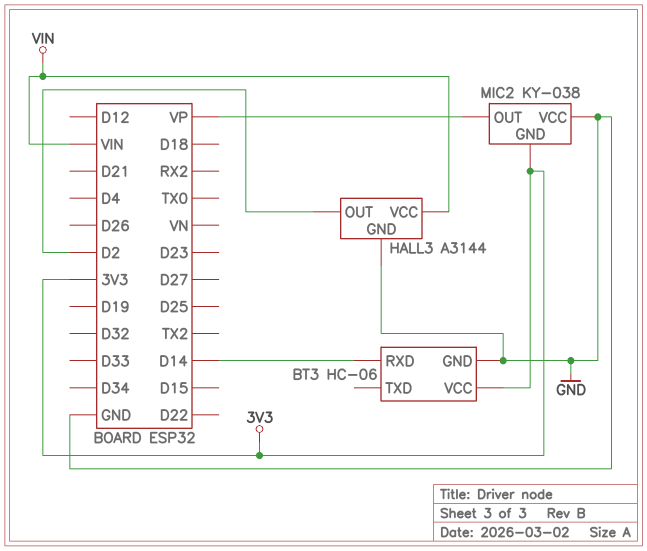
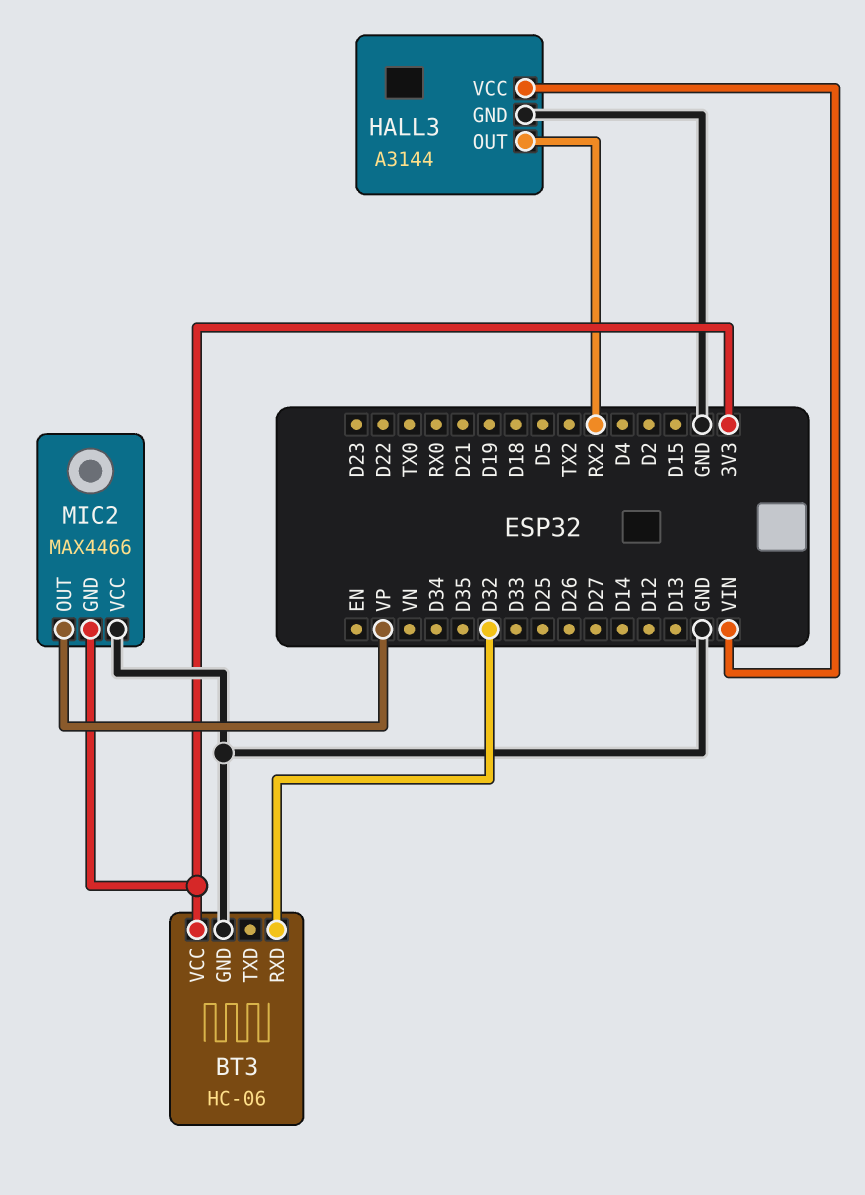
BT3 pin RXD: D14 -> D32
HALL3 pin OUT: D2 -> RX2
MIC2: KY-038 -> MAX4466

